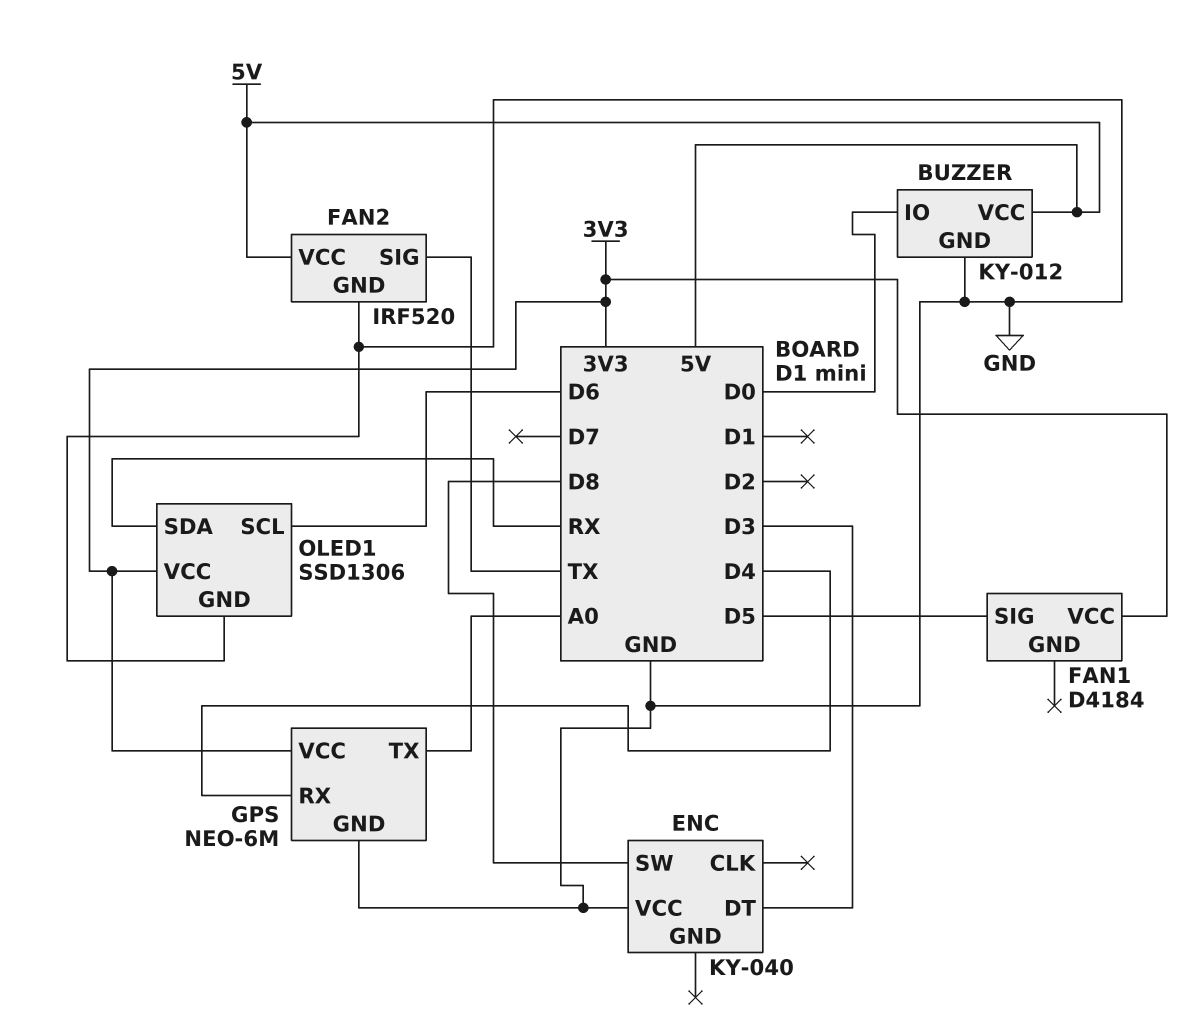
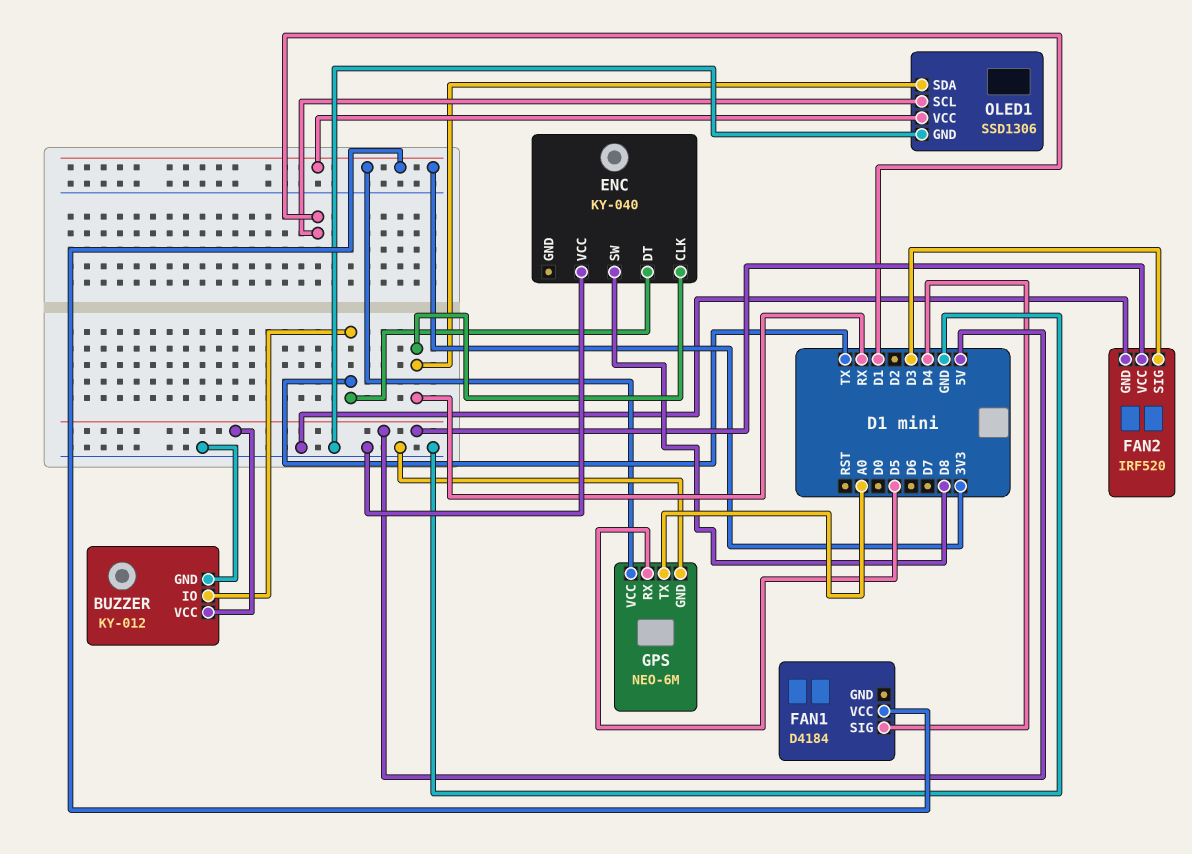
BUZZER pin IO: D0 -> TX
ENC pin CLK: none -> RX
ENC pin DT: D3 -> TX
FAN1 pin SIG: D5 -> D4
FAN2 pin SIG: TX -> D3
GPS pin RX: D4 -> D5
OLED1 pin SCL: D6 -> D1

